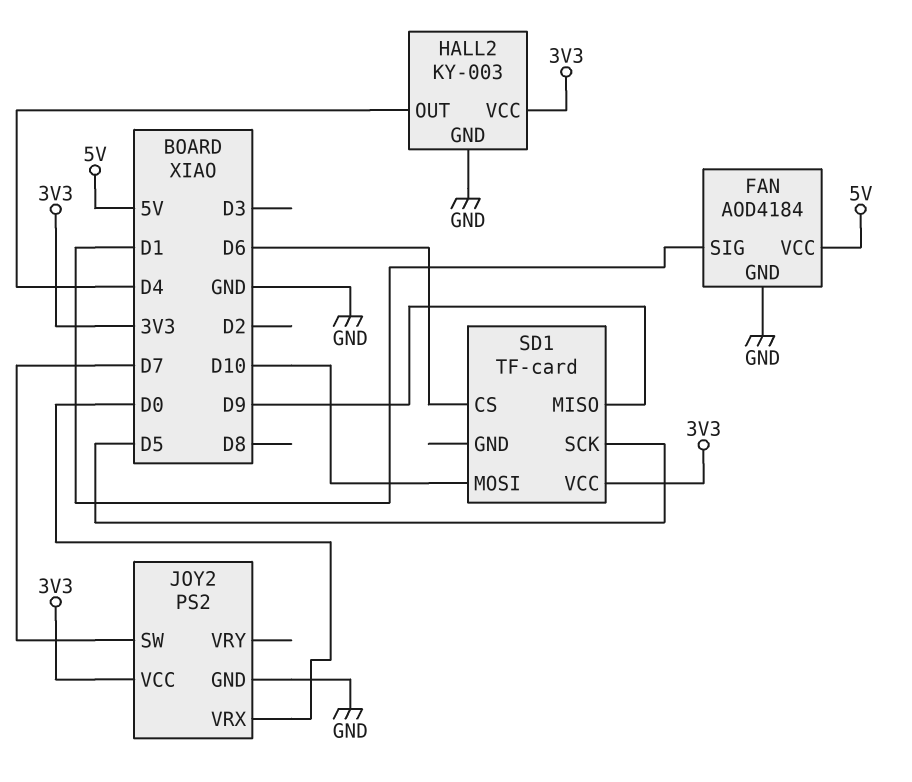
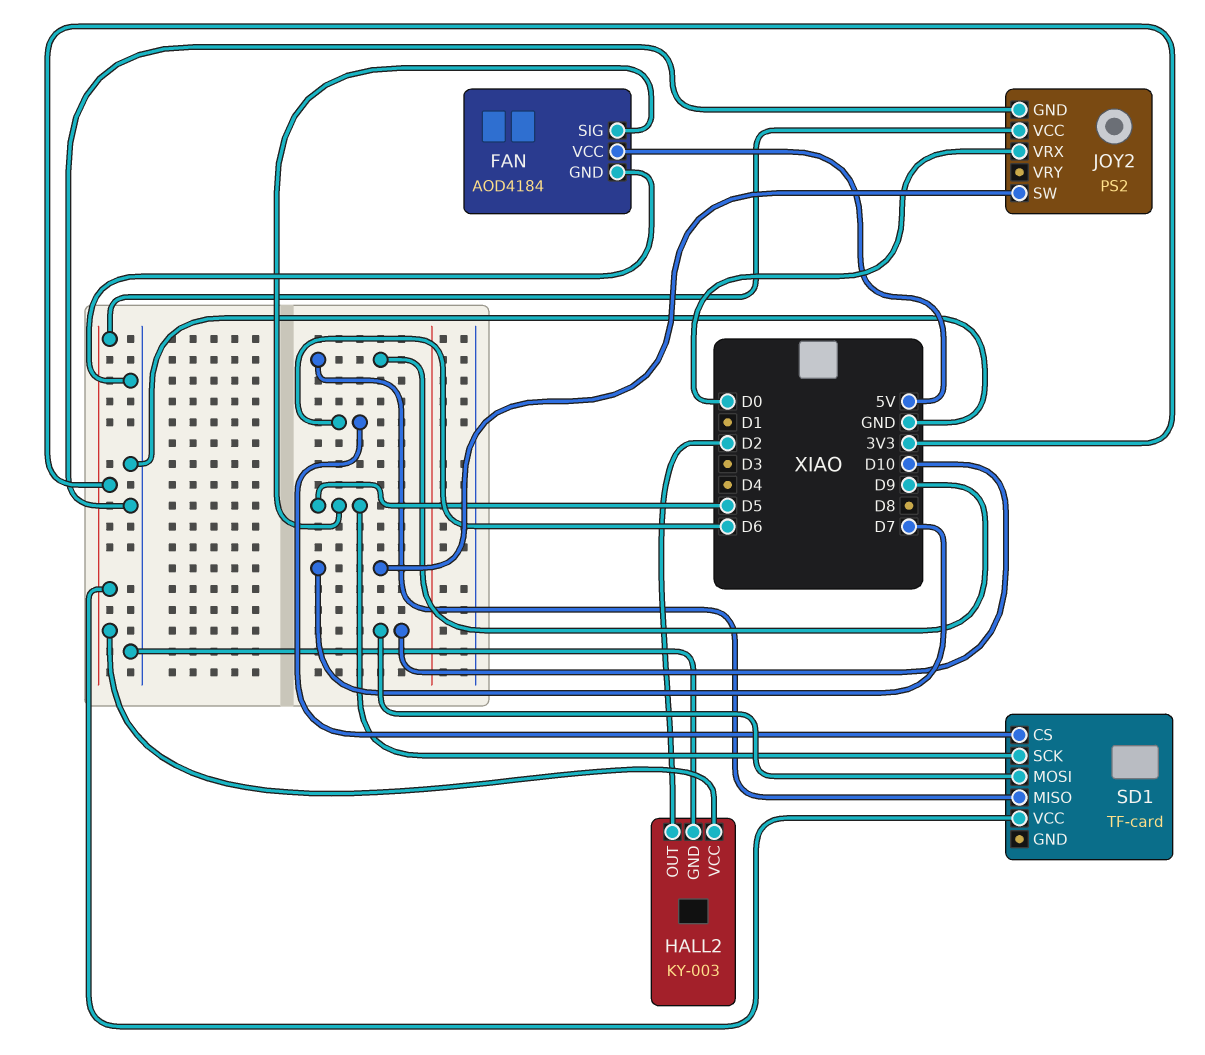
FAN pin SIG: D1 -> D5
HALL2 pin OUT: D4 -> D2

